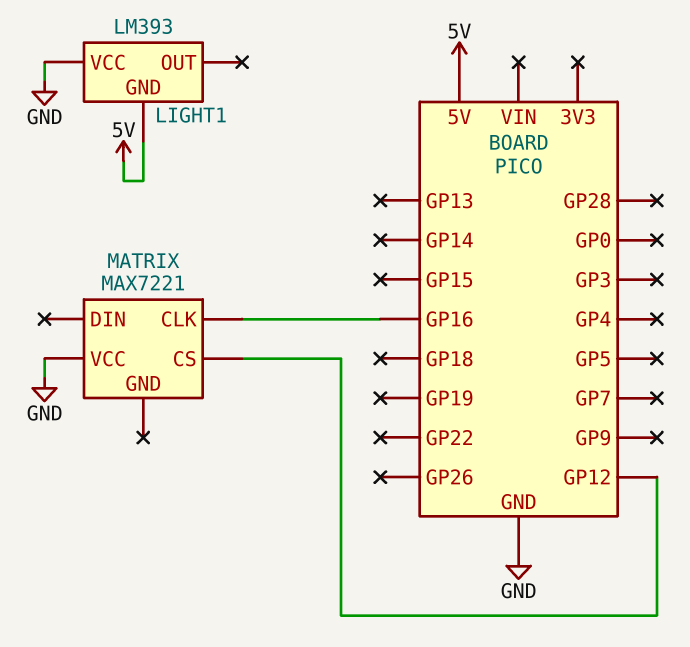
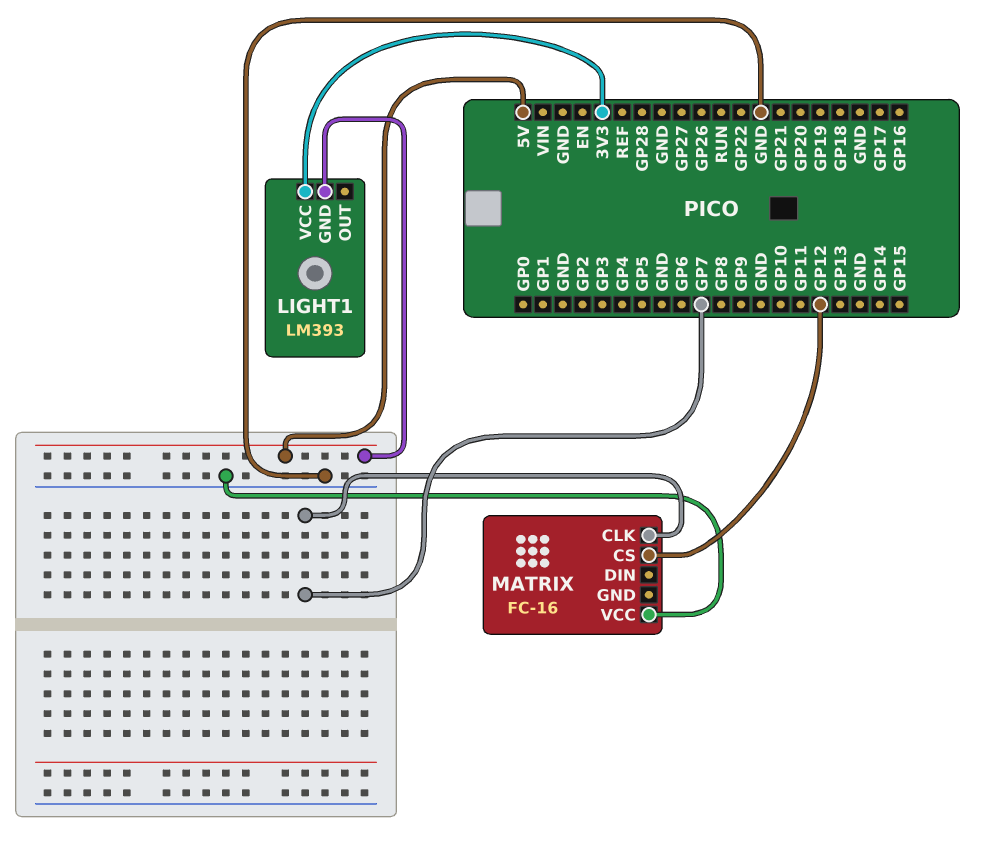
LIGHT1 pin VCC: GND -> 3V3
MATRIX: MAX7221 -> FC-16
MATRIX pin CLK: GP16 -> GP7

